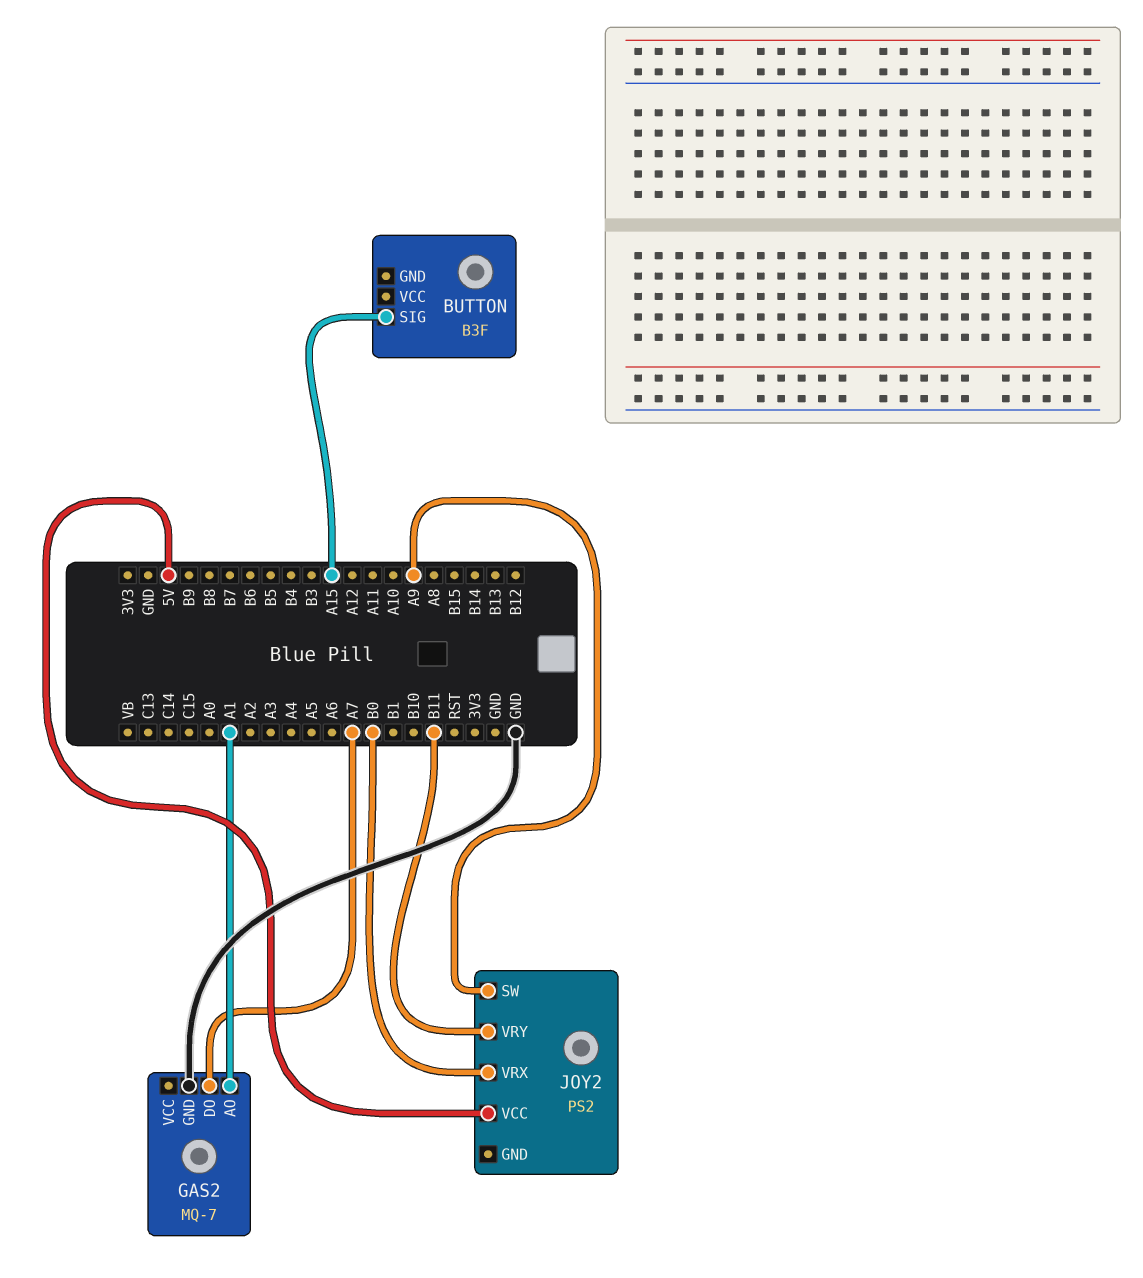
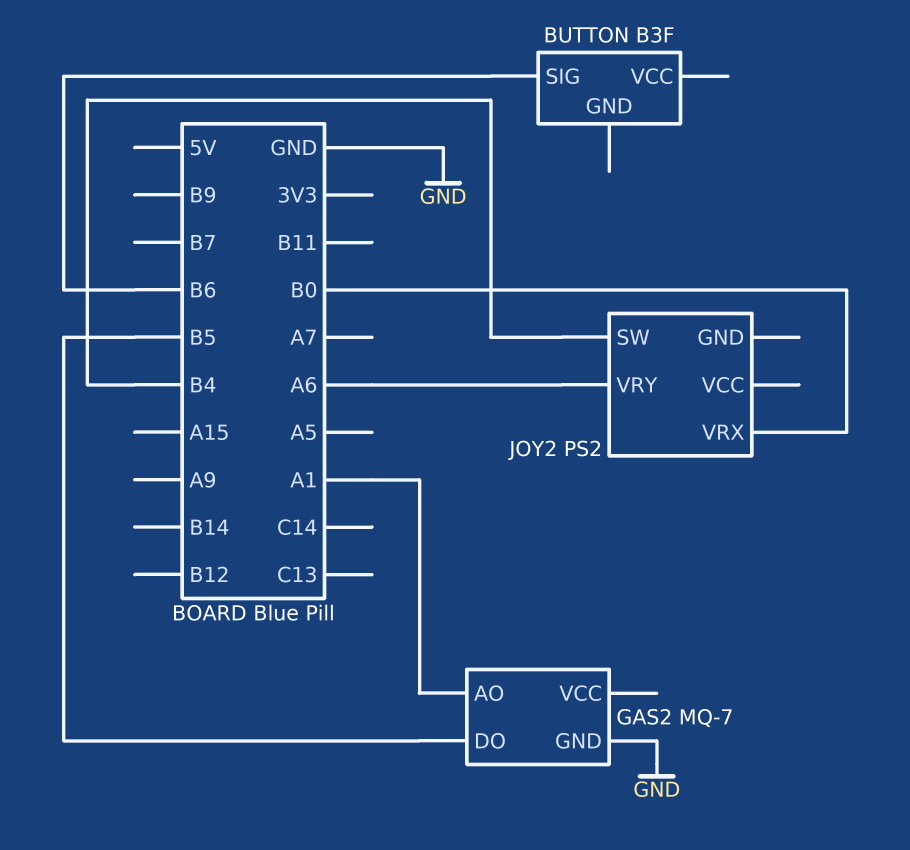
BUTTON pin SIG: A15 -> B6
GAS2 pin DO: A7 -> B5
JOY2 pin SW: A9 -> B4
JOY2 pin VCC: 5V -> none
JOY2 pin VRY: B11 -> A6

